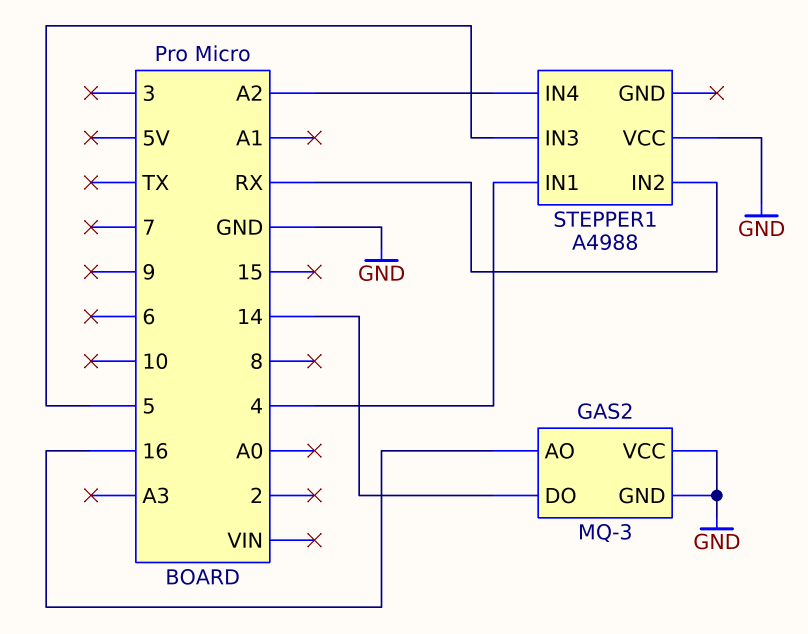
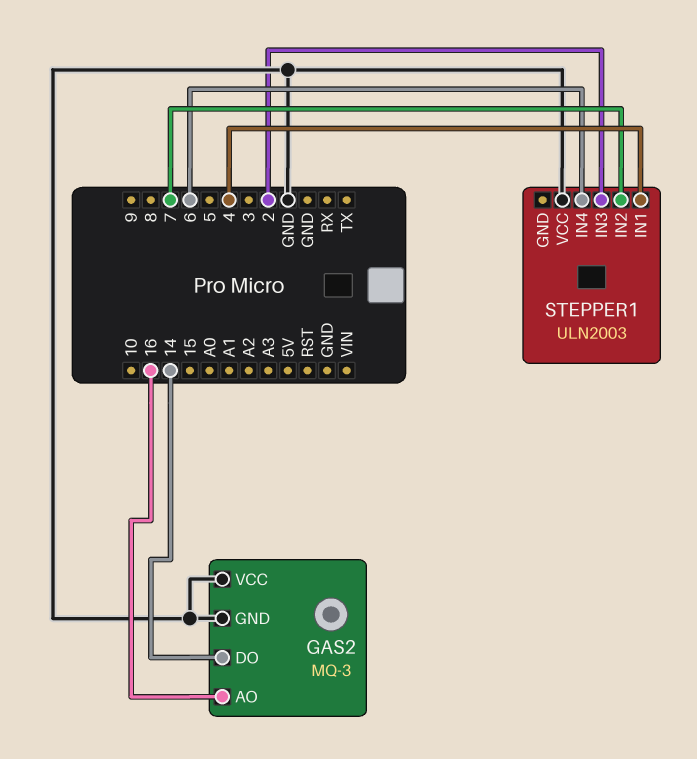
STEPPER1: A4988 -> ULN2003
STEPPER1 pin IN2: RX -> 7
STEPPER1 pin IN3: 5 -> 2
STEPPER1 pin IN4: A2 -> 6

